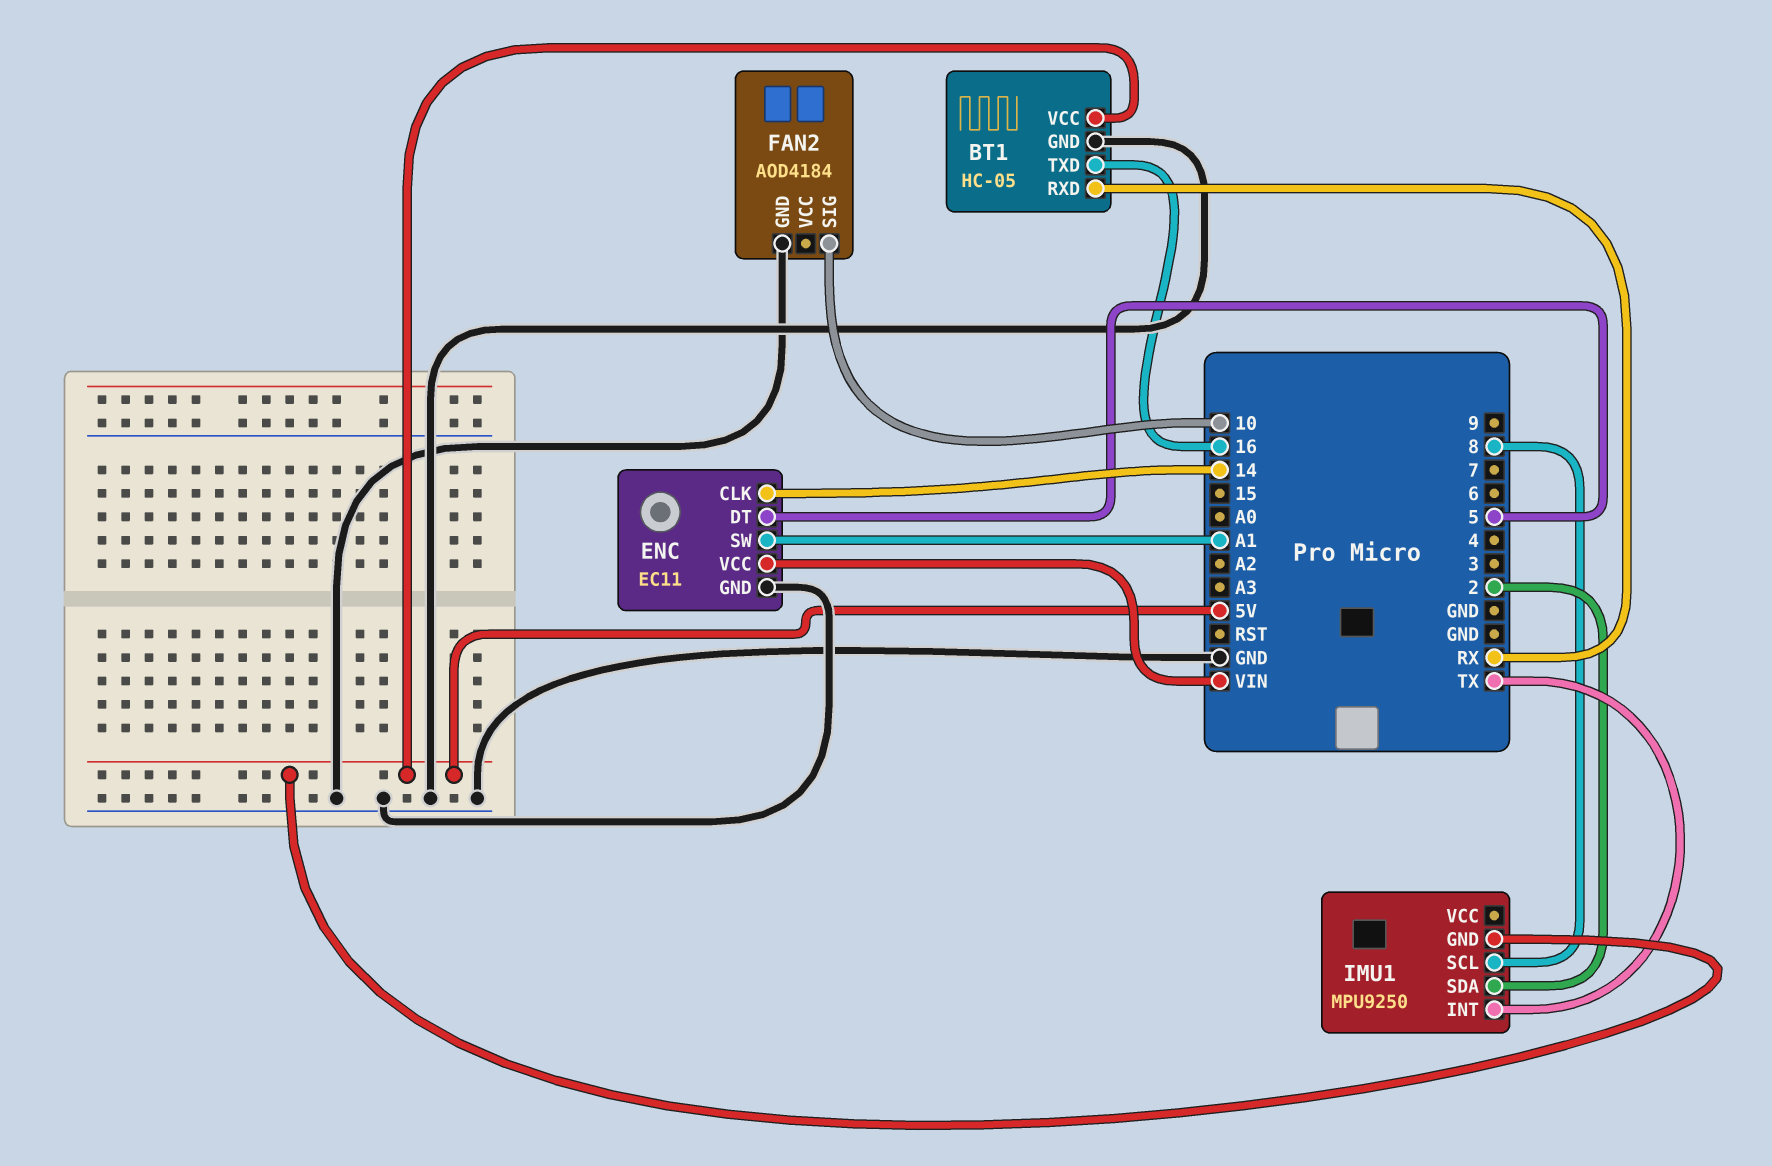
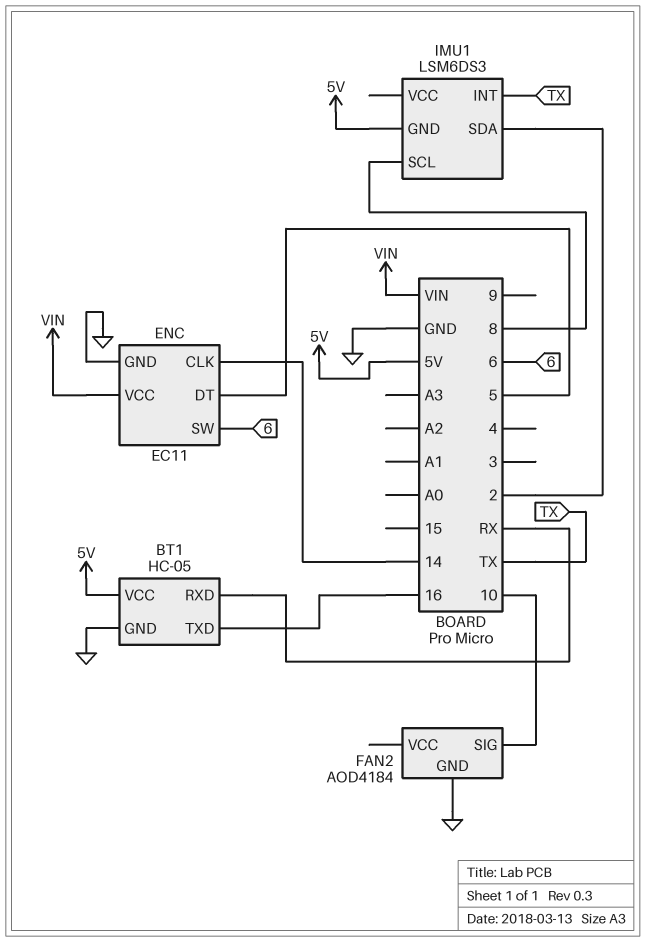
ENC pin SW: A1 -> 6
IMU1: MPU9250 -> LSM6DS3

